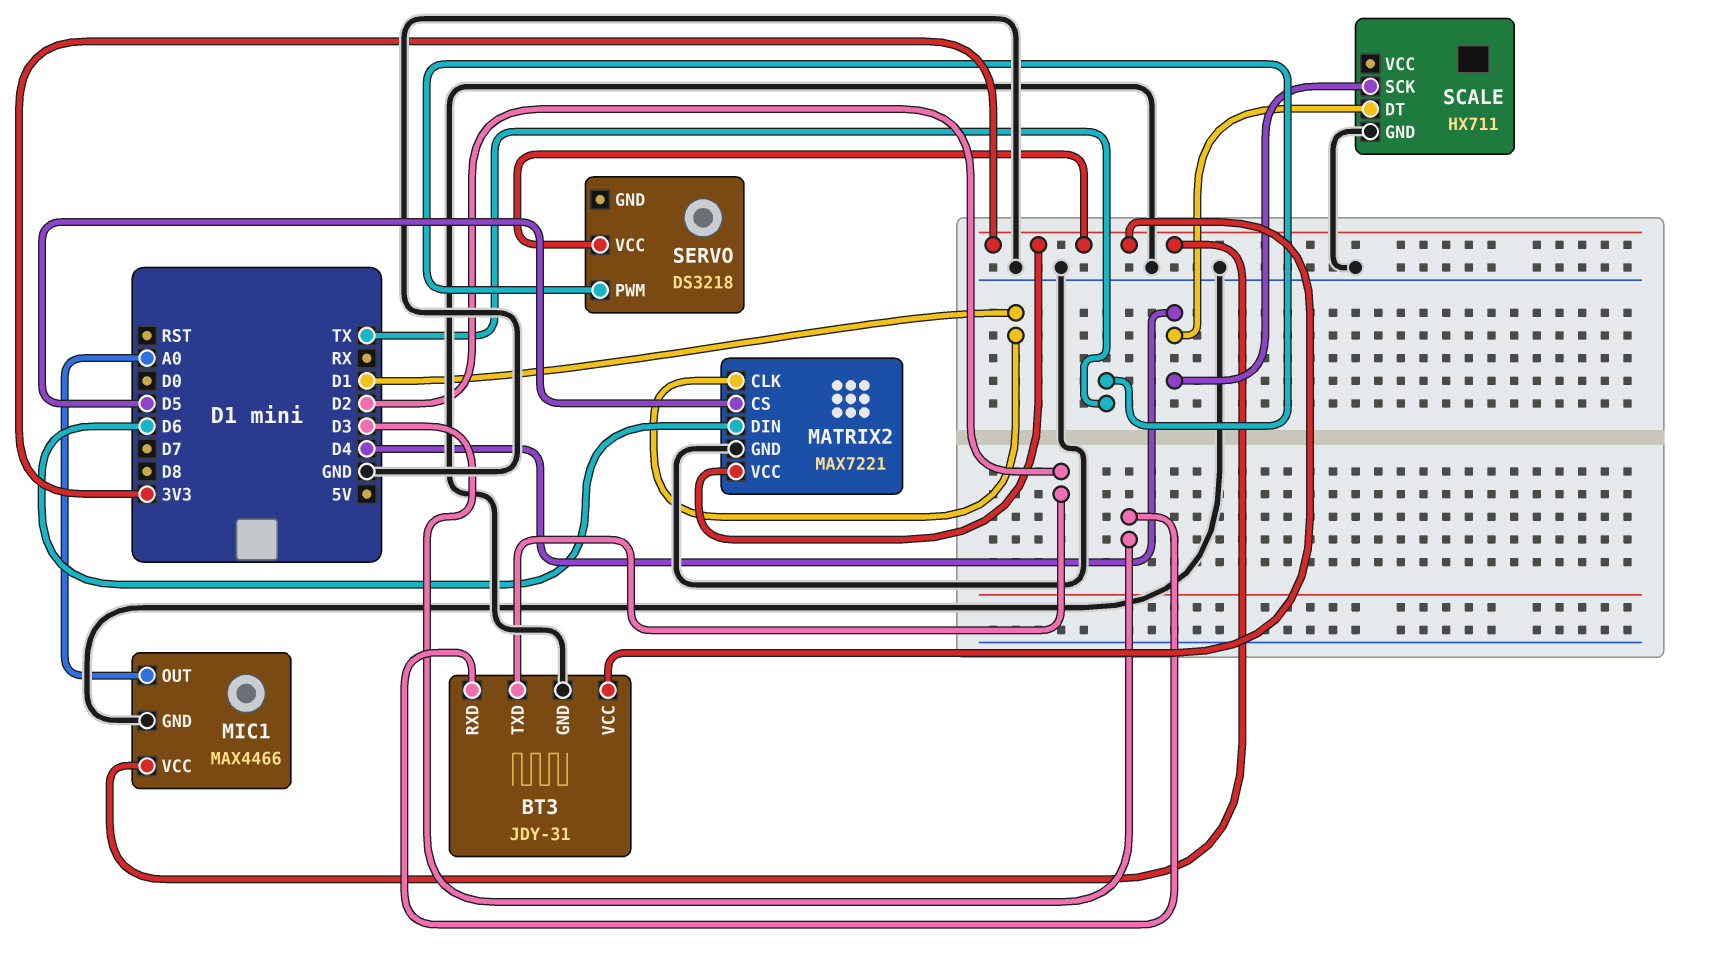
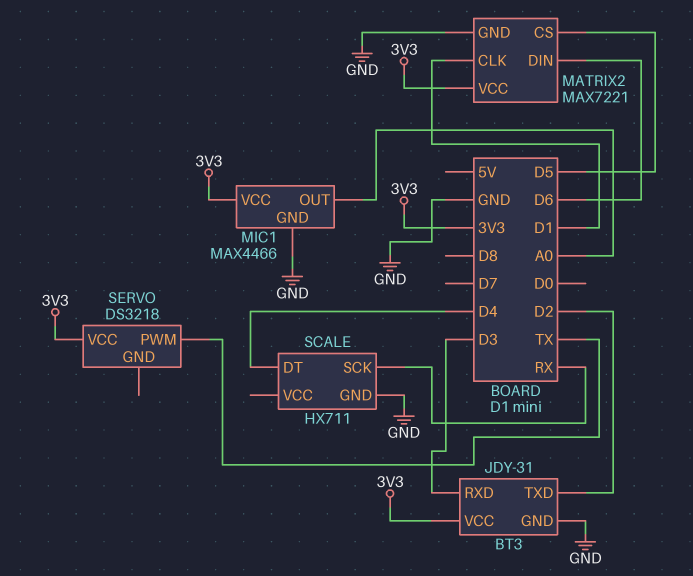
SCALE pin SCK: D4 -> RX

